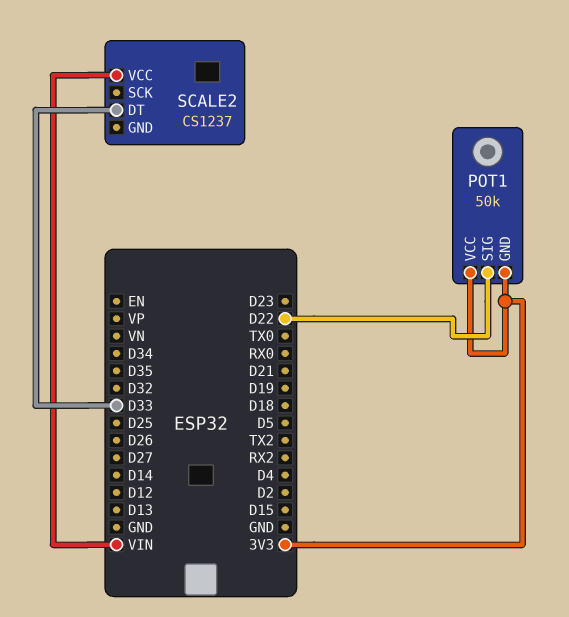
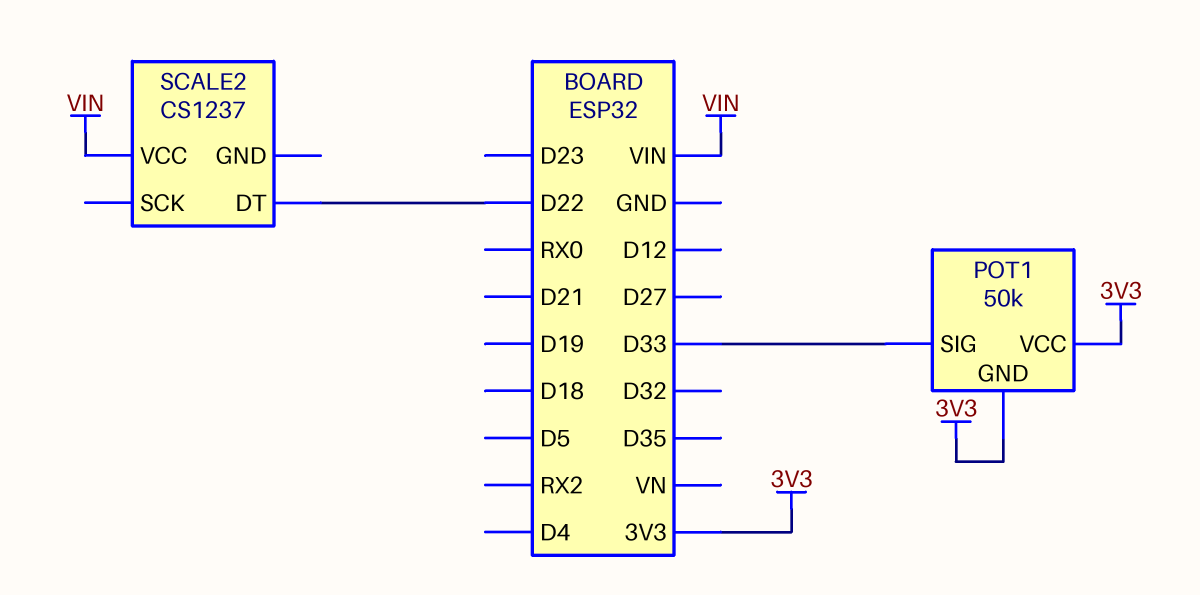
POT1 pin SIG: D22 -> D33
SCALE2 pin DT: D33 -> D22

